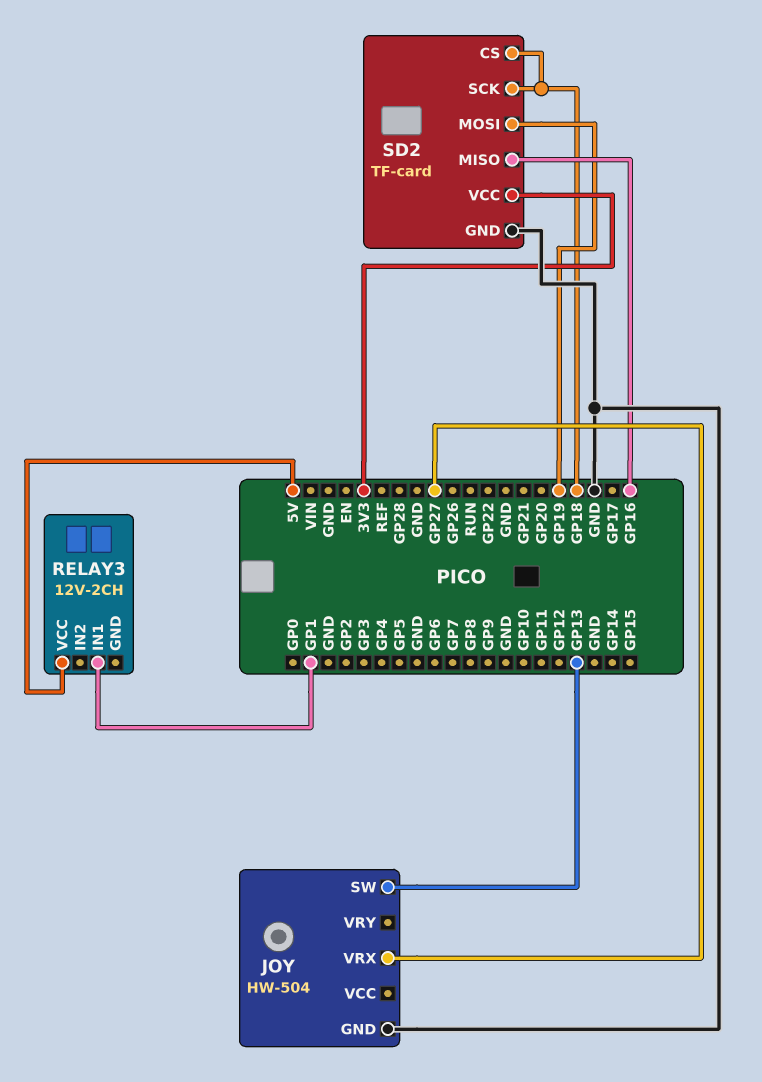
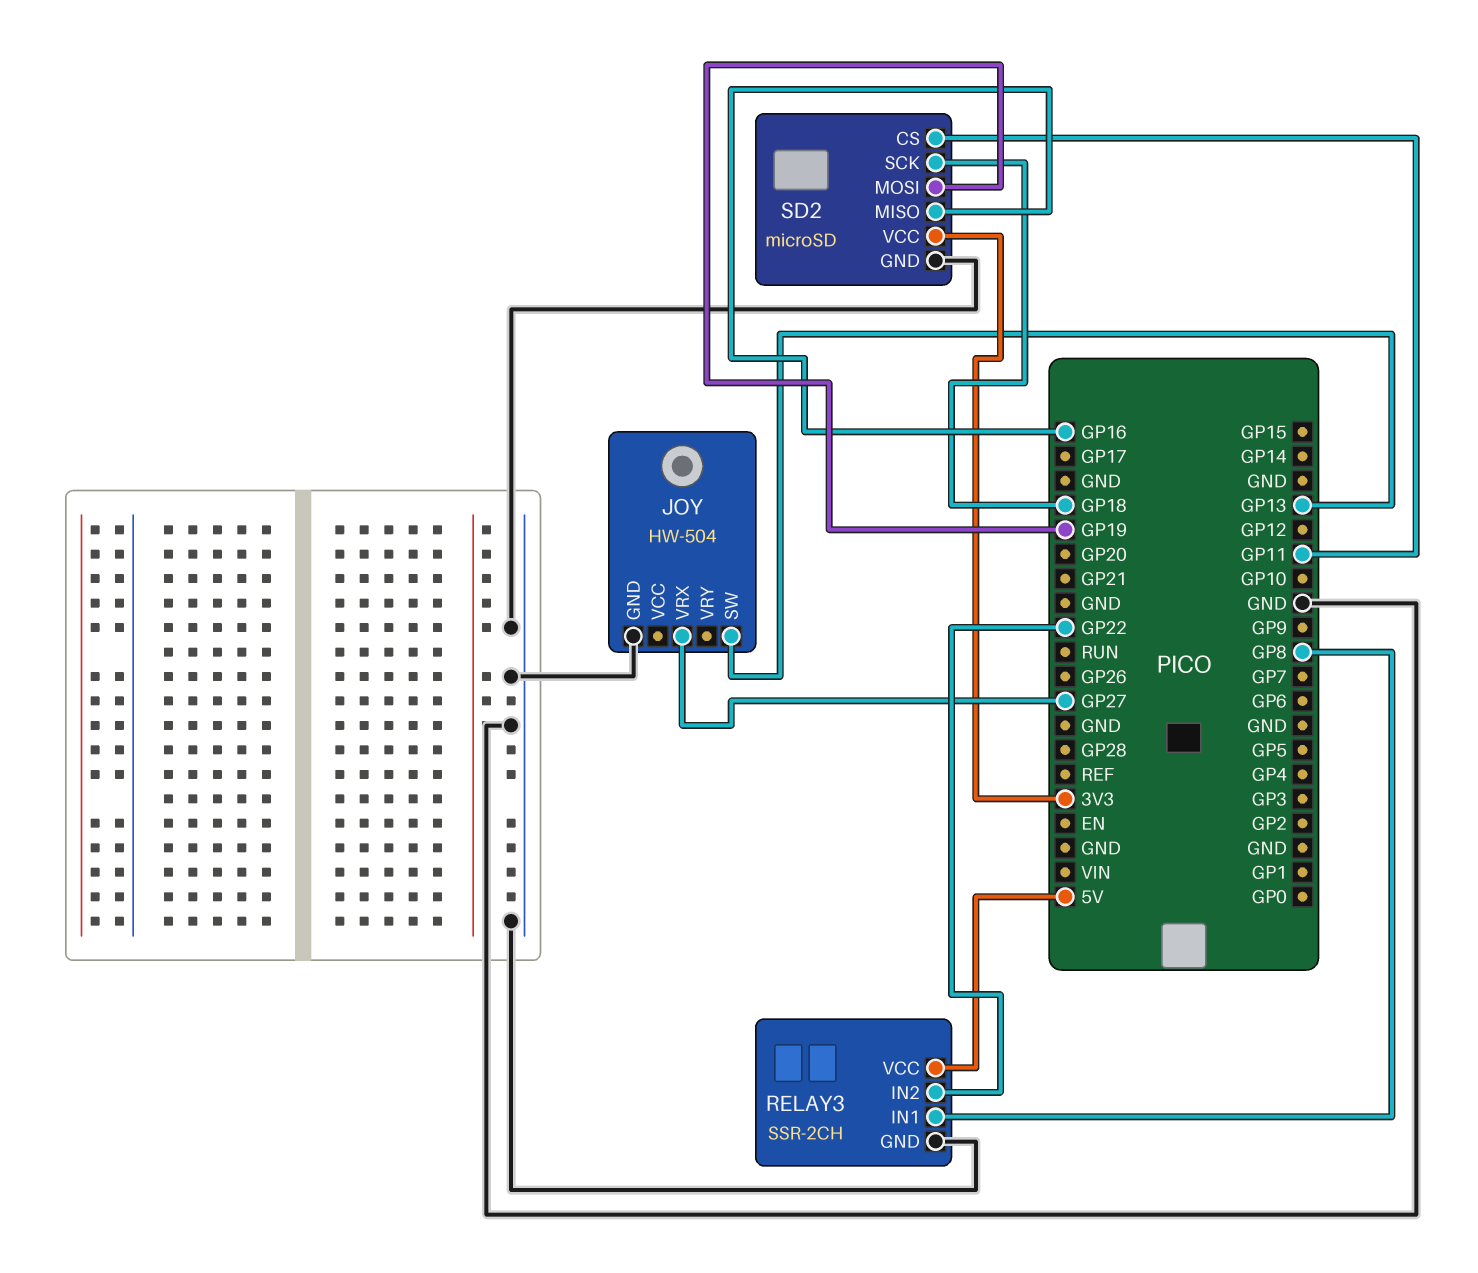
RELAY3: 12V-2CH -> SSR-2CH
RELAY3 pin GND: none -> GND
RELAY3 pin IN1: GP1 -> GP8
RELAY3 pin IN2: none -> GP22
SD2: TF-card -> microSD
SD2 pin CS: GP18 -> GP11

